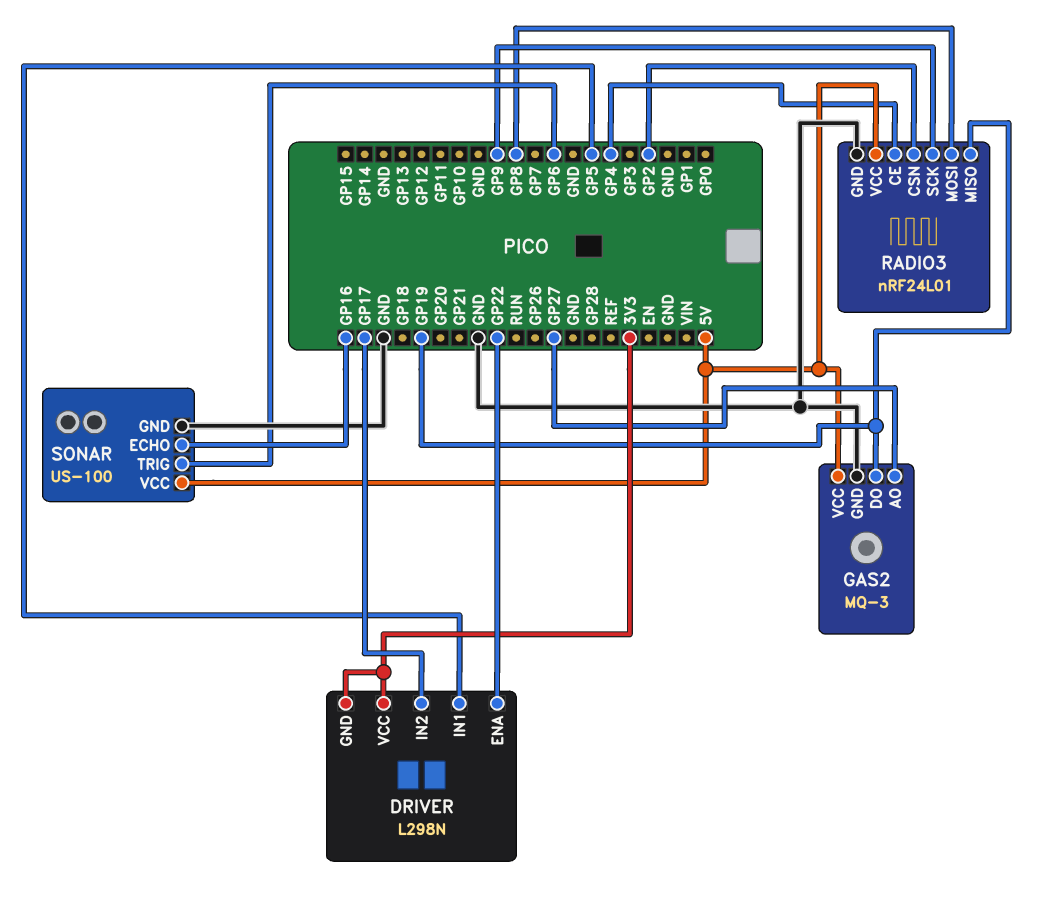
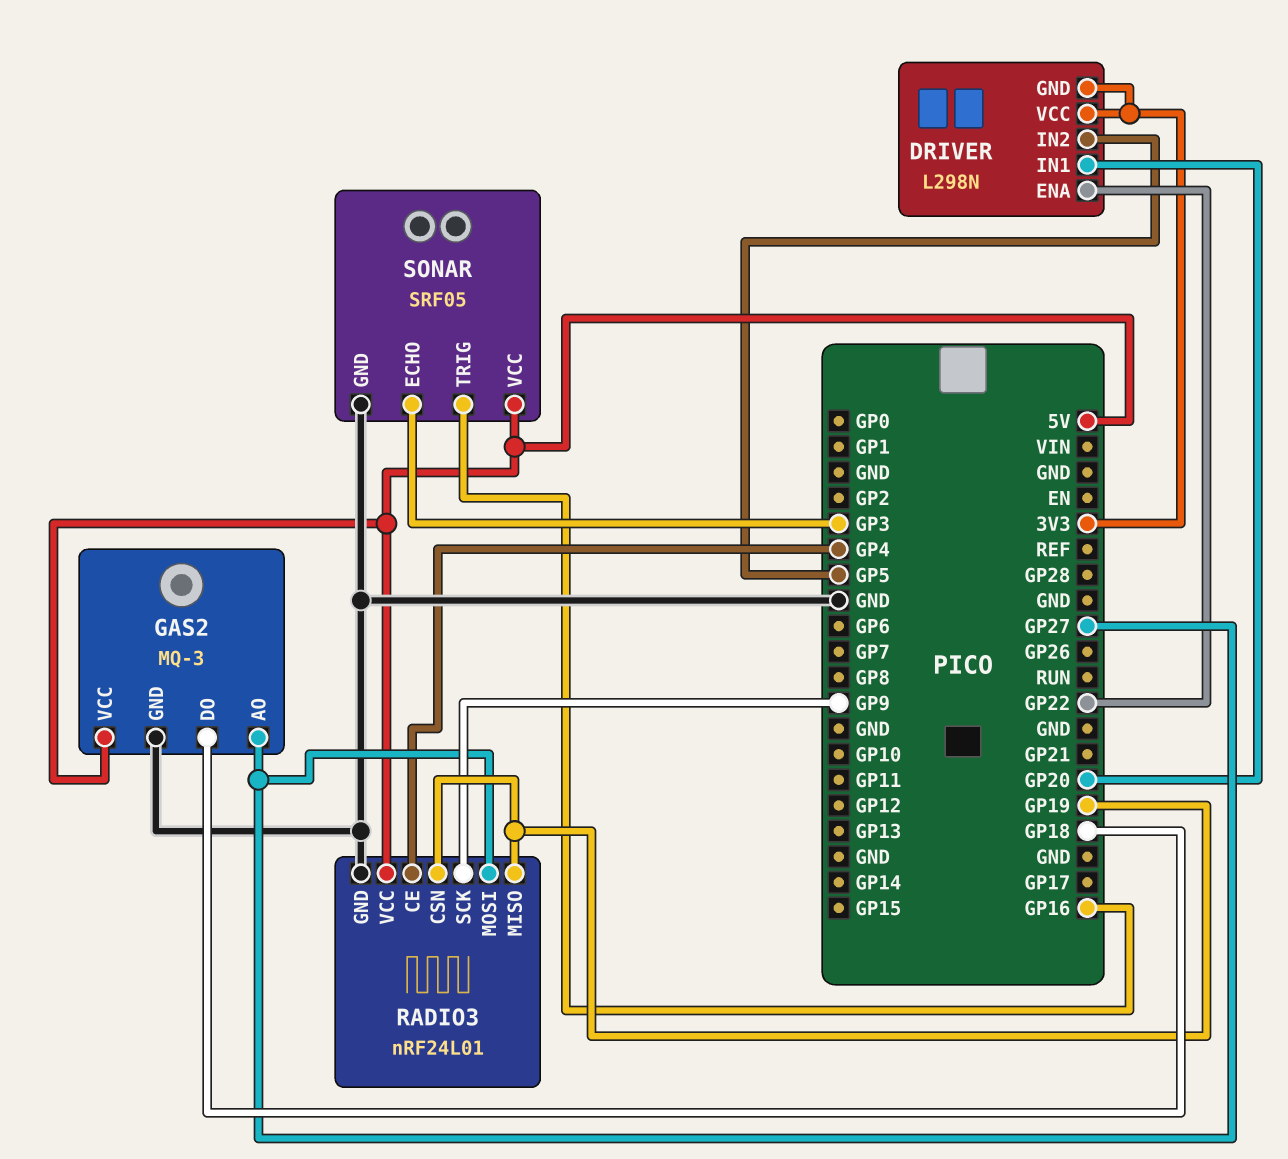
DRIVER pin IN1: GP5 -> GP20
DRIVER pin IN2: GP17 -> GP5
GAS2 pin DO: GP19 -> GP18
RADIO3 pin CSN: GP2 -> GP19
RADIO3 pin MOSI: GP8 -> GP27
SONAR: US-100 -> SRF05
SONAR pin ECHO: GP16 -> GP3
SONAR pin TRIG: GP6 -> GP16

